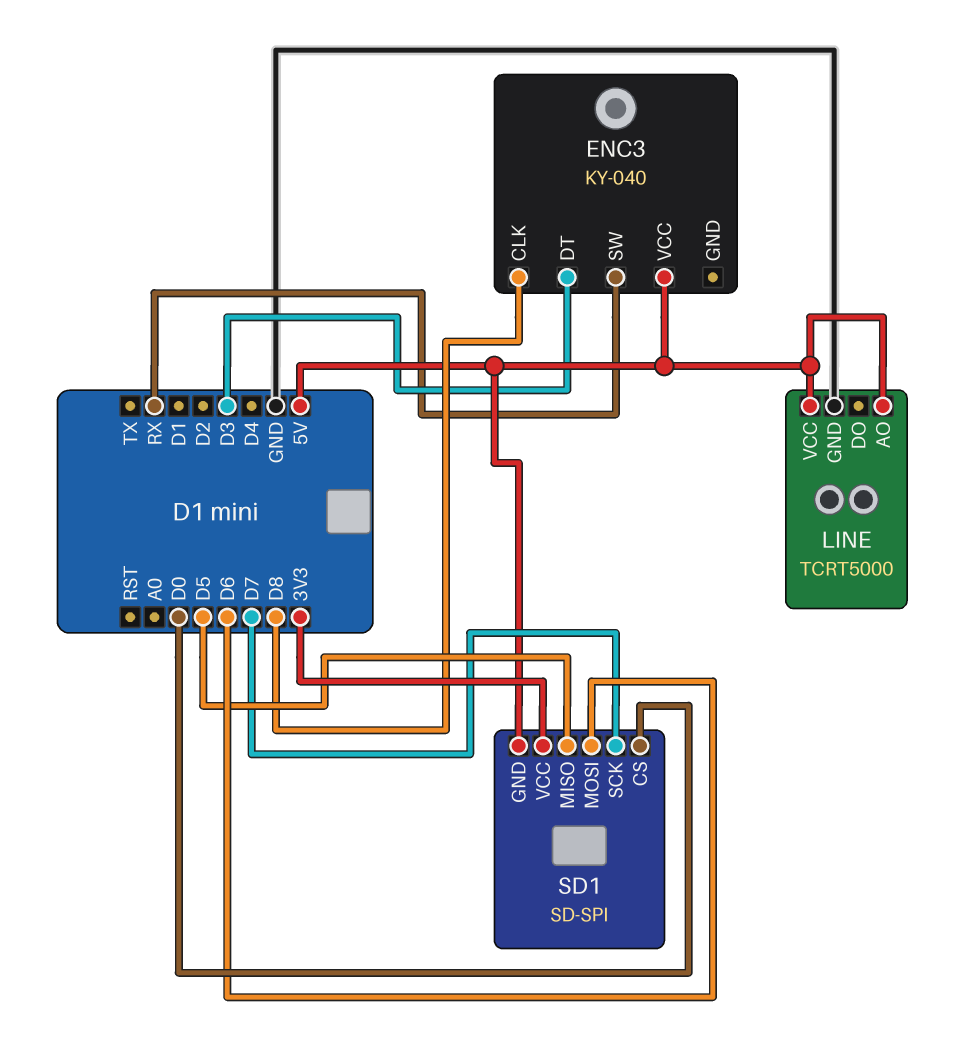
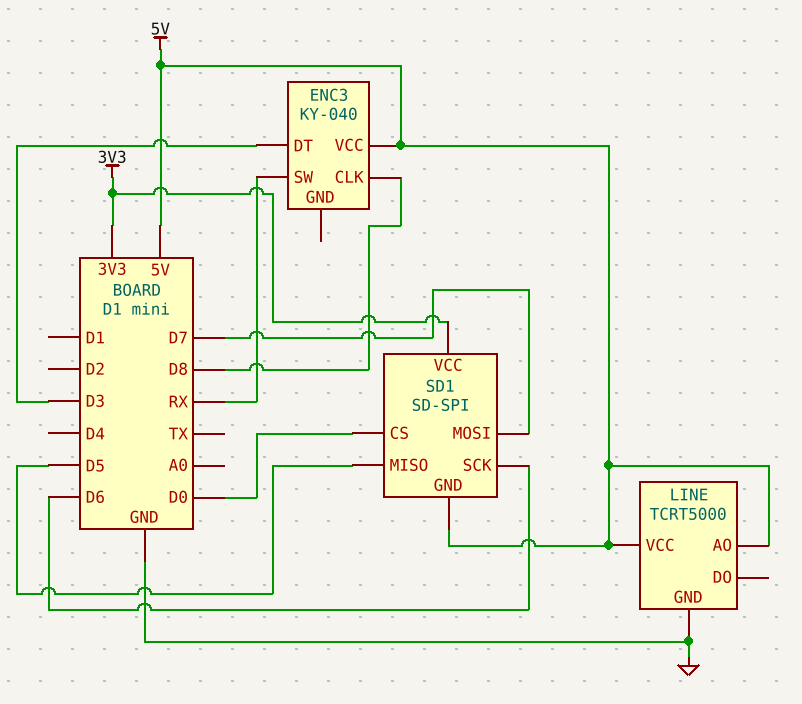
SD1 pin MOSI: D6 -> D7
SD1 pin SCK: D7 -> D6

